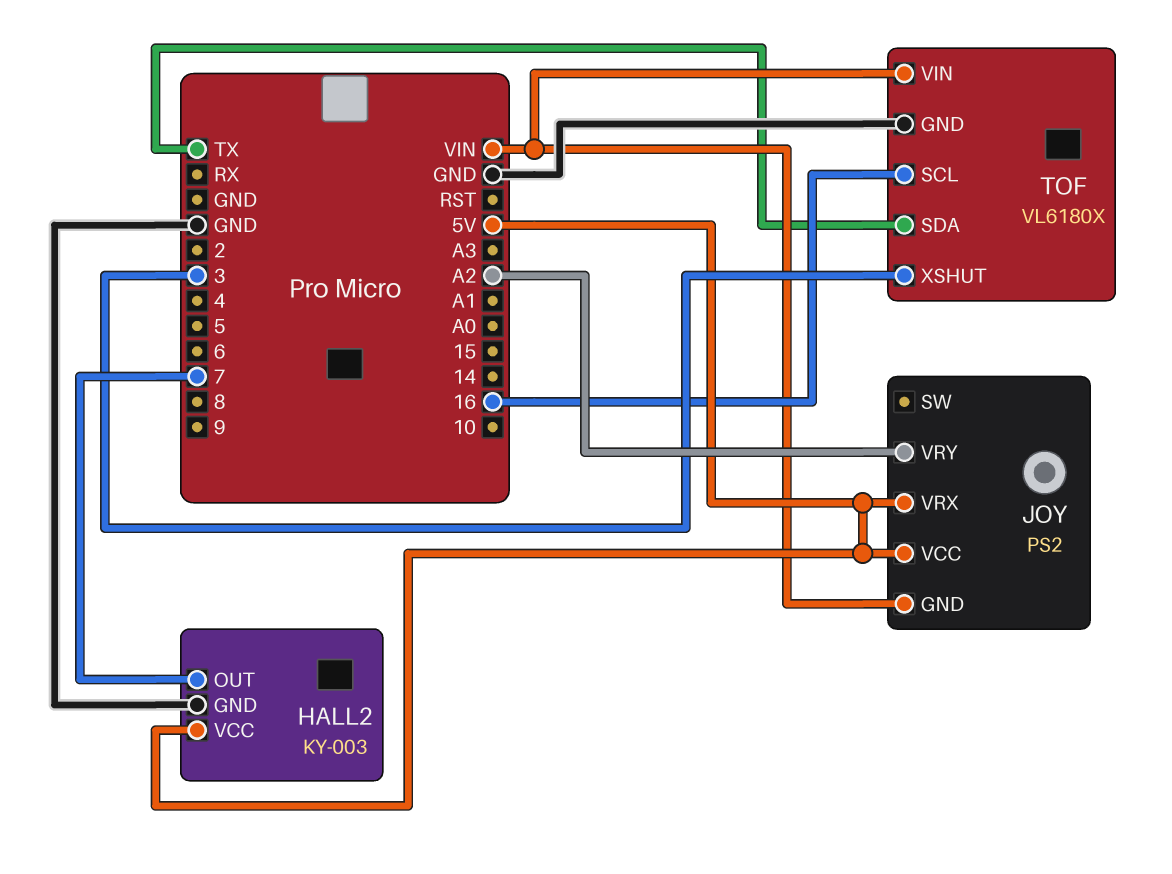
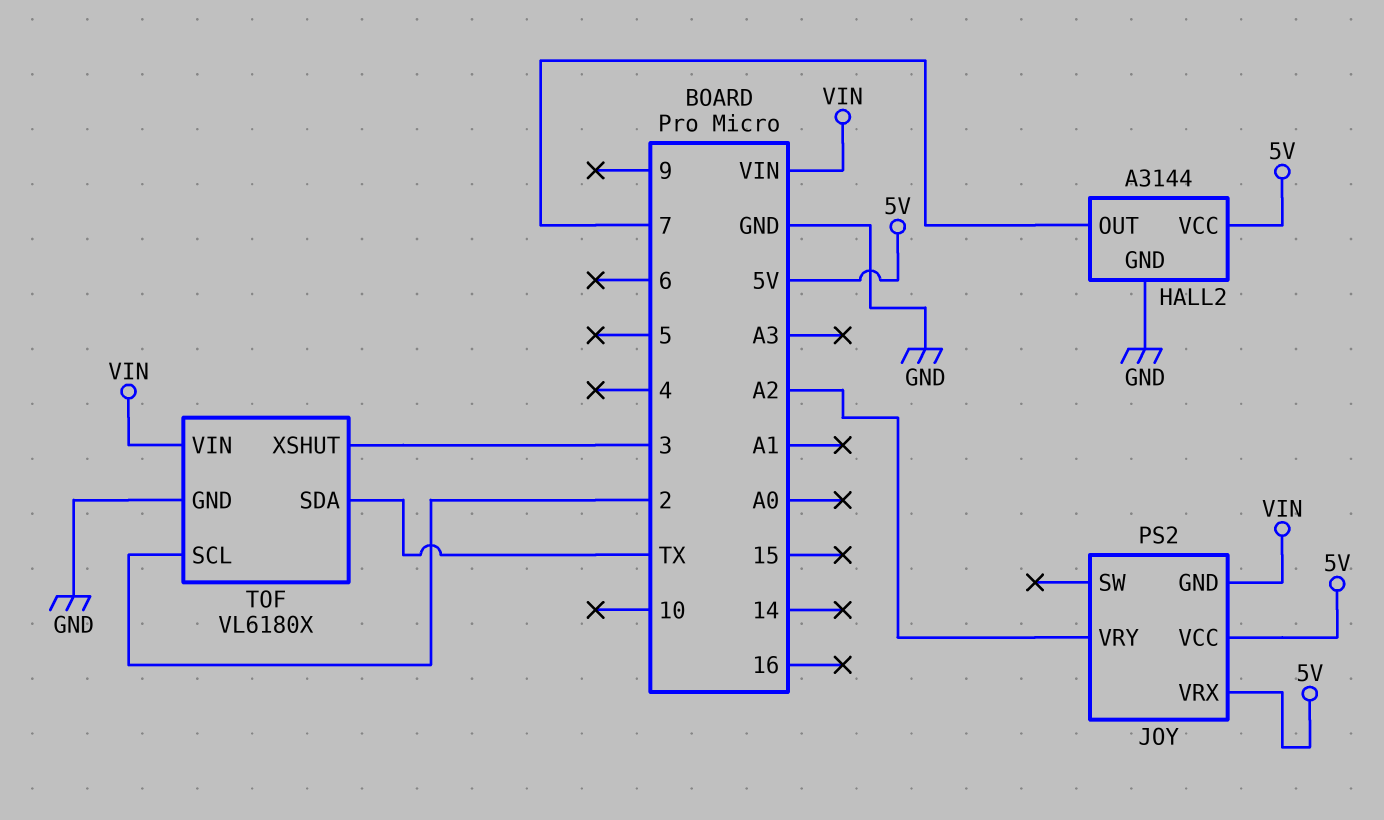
HALL2: KY-003 -> A3144
TOF pin SCL: 16 -> 2

